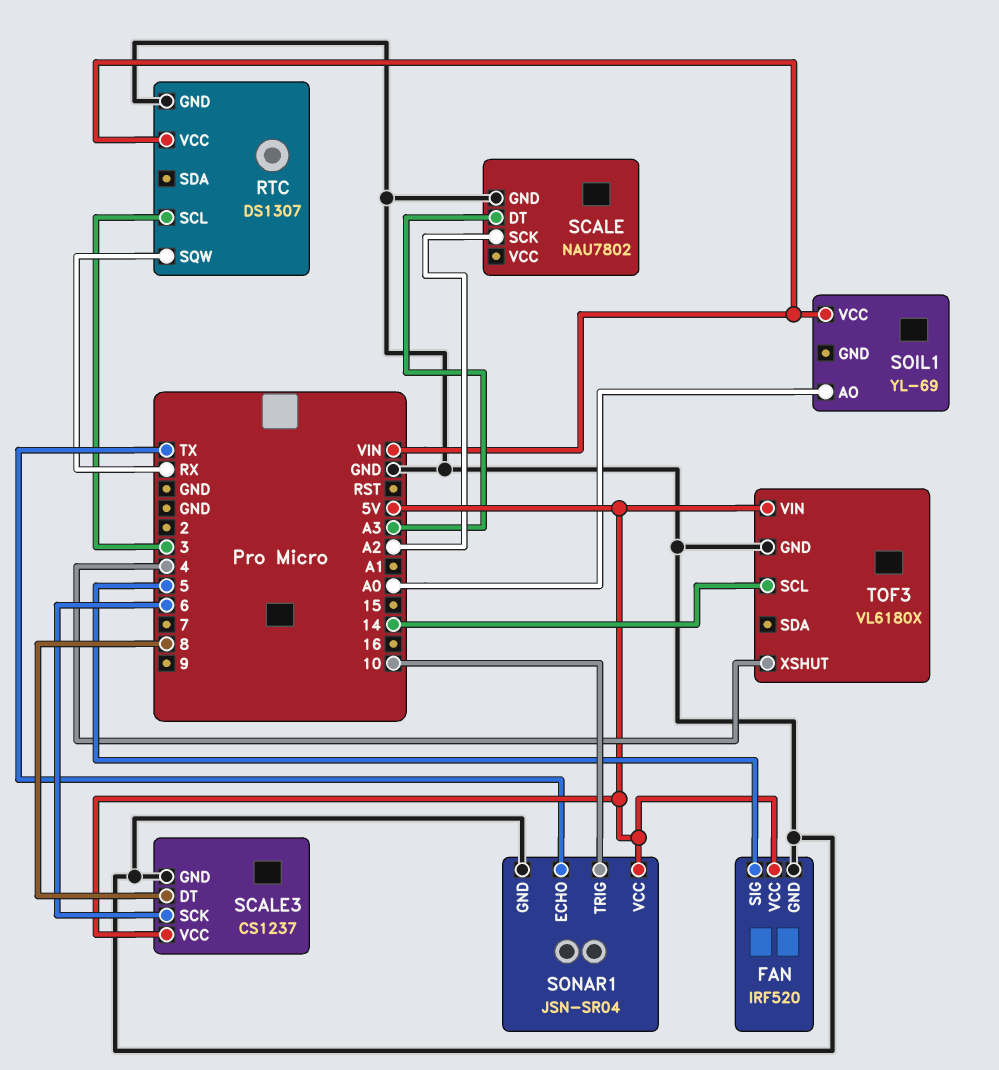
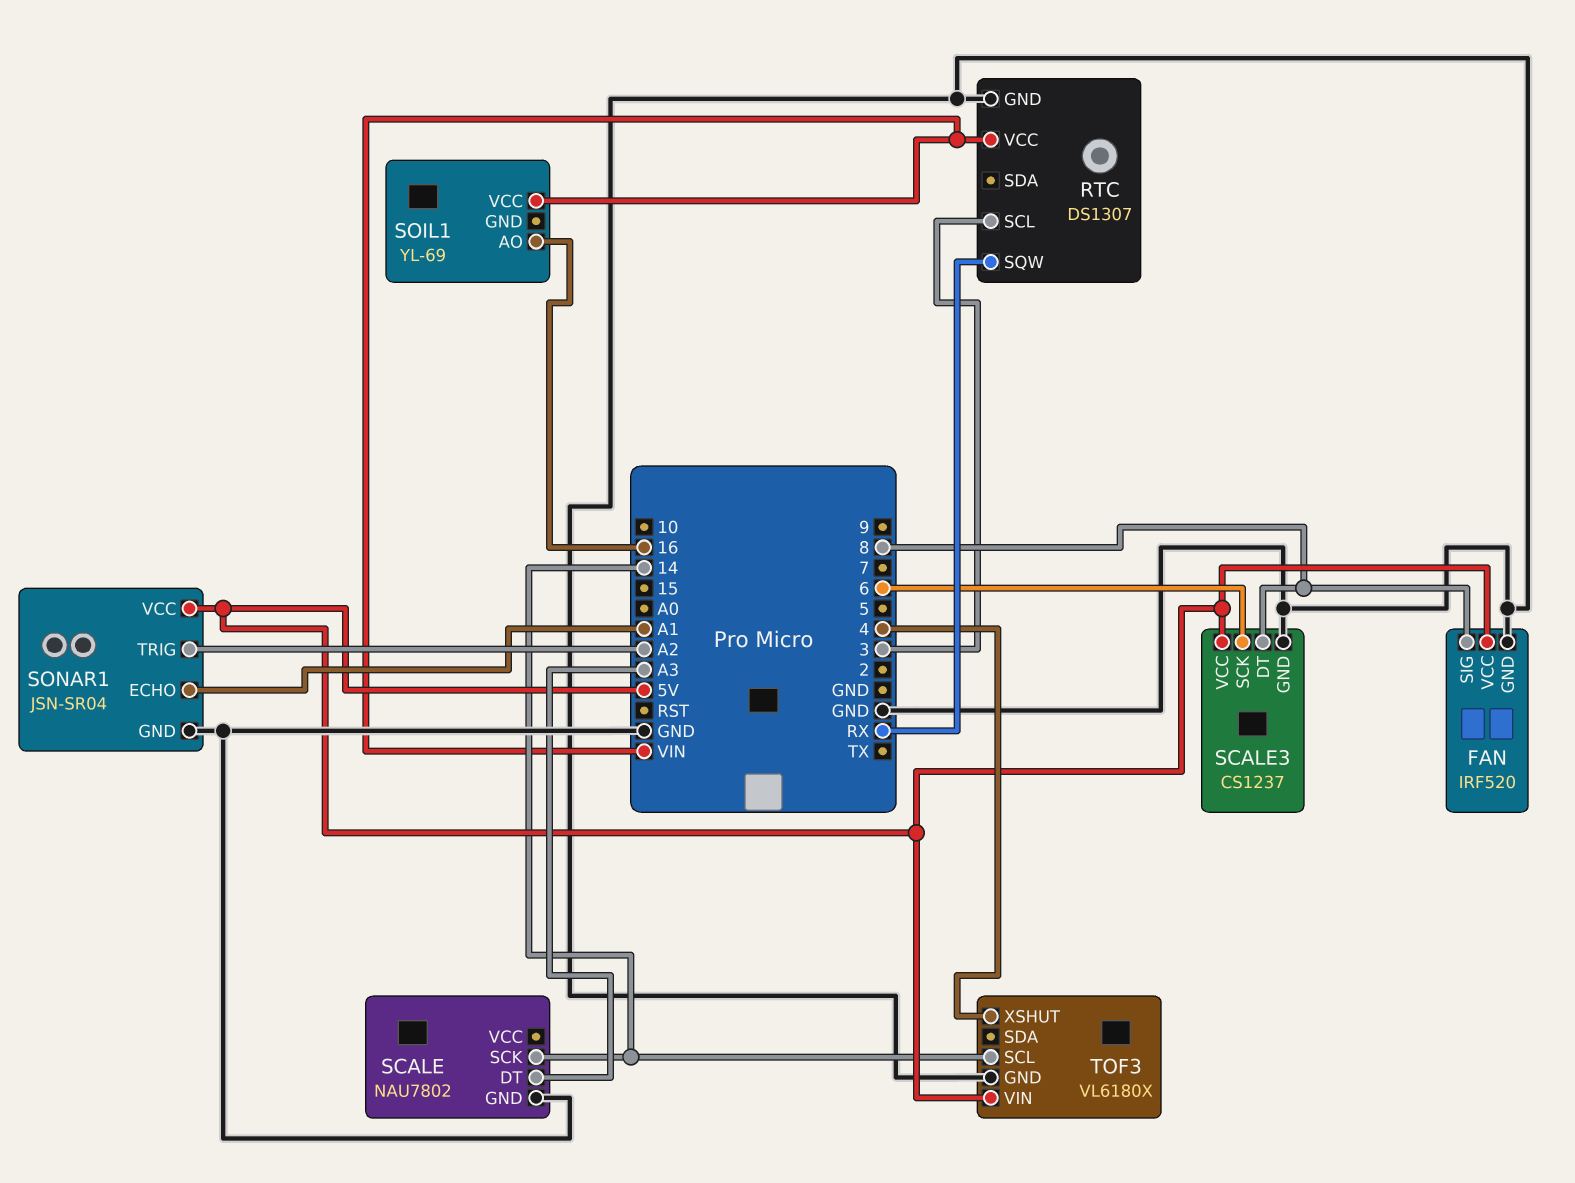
FAN pin SIG: 5 -> 8
SCALE pin SCK: A2 -> 14
SOIL1 pin AO: A0 -> 16
SONAR1 pin ECHO: TX -> A1
SONAR1 pin TRIG: 10 -> A2

